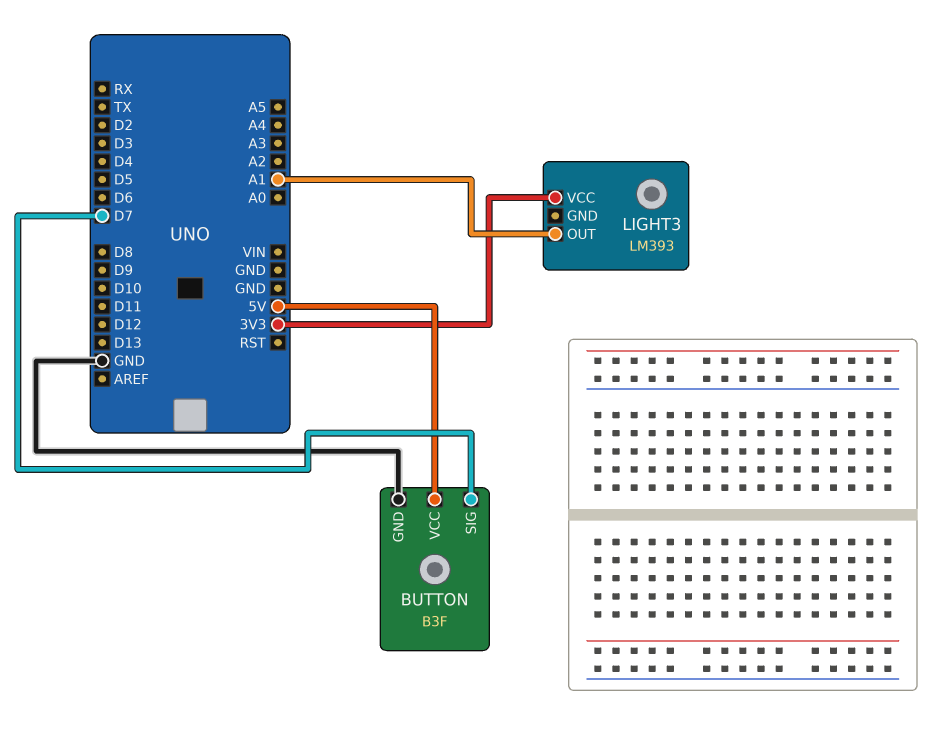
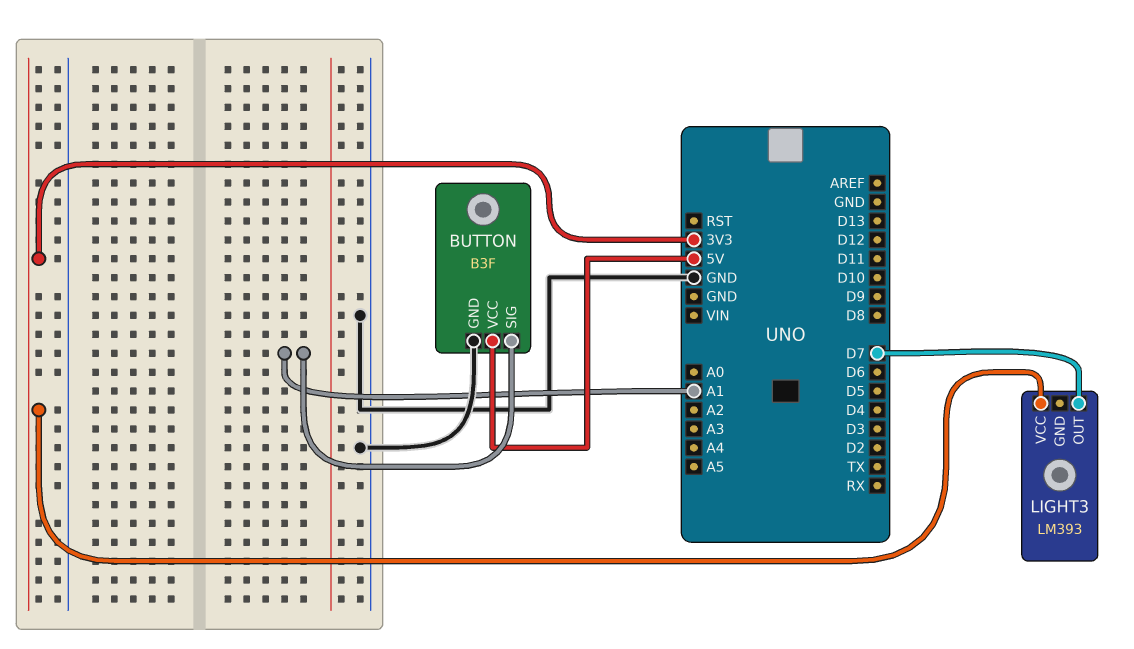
BUTTON pin SIG: D7 -> A1
LIGHT3 pin OUT: A1 -> D7

